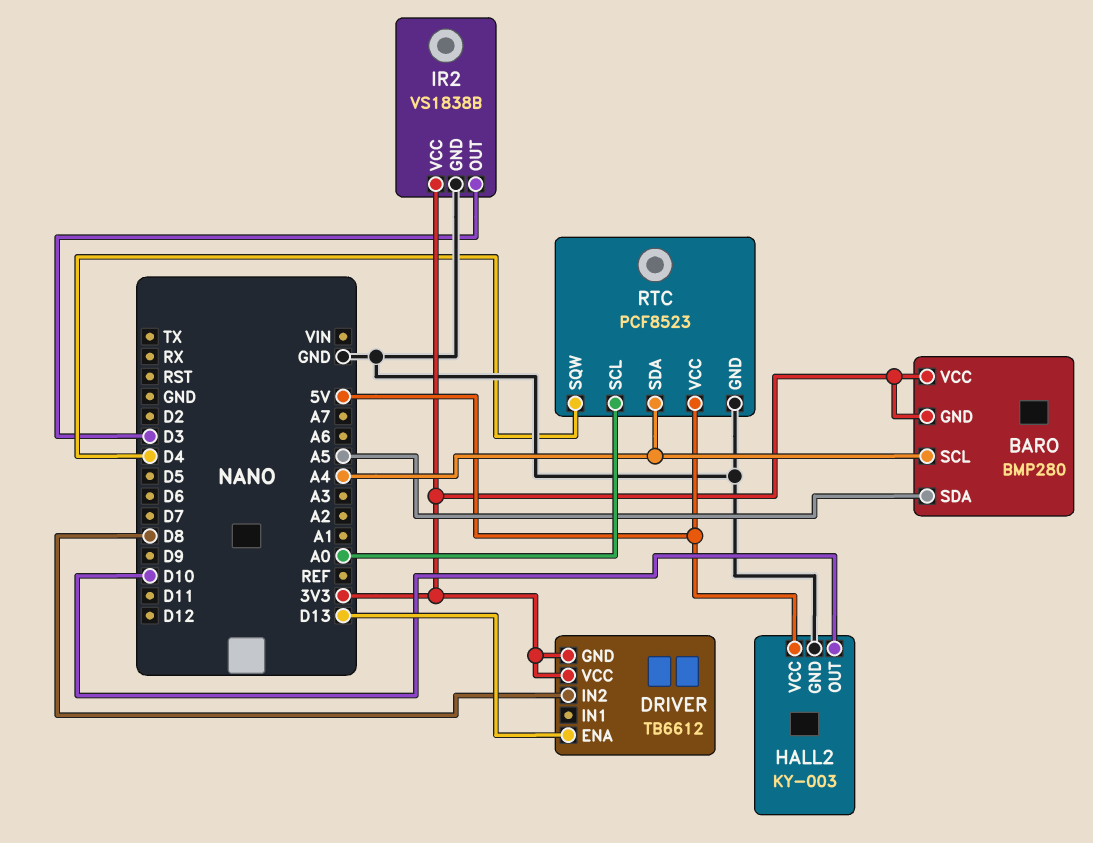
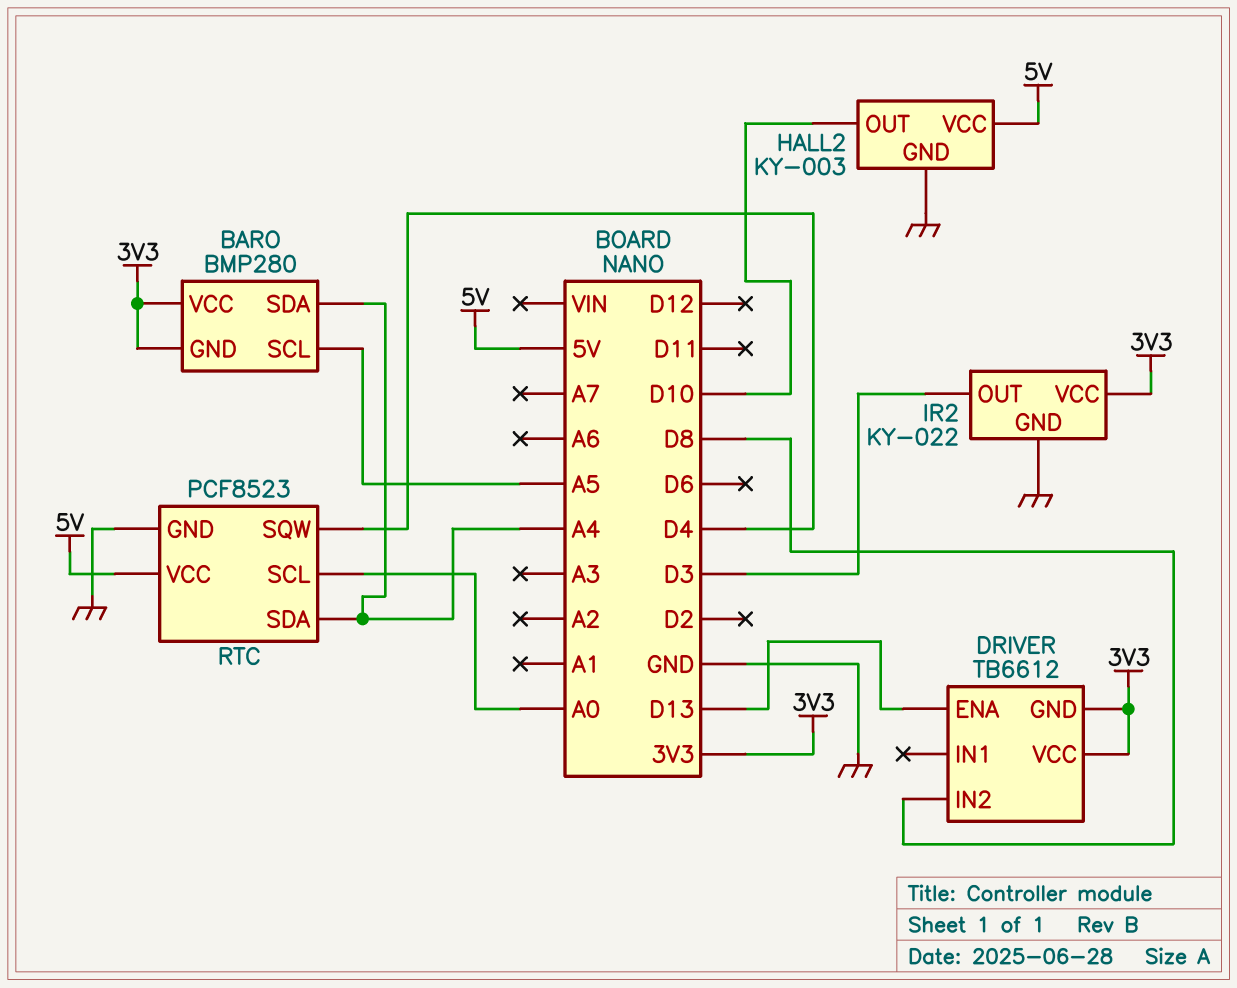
BARO pin SCL: A4 -> A5
BARO pin SDA: A5 -> A4
IR2: VS1838B -> KY-022

